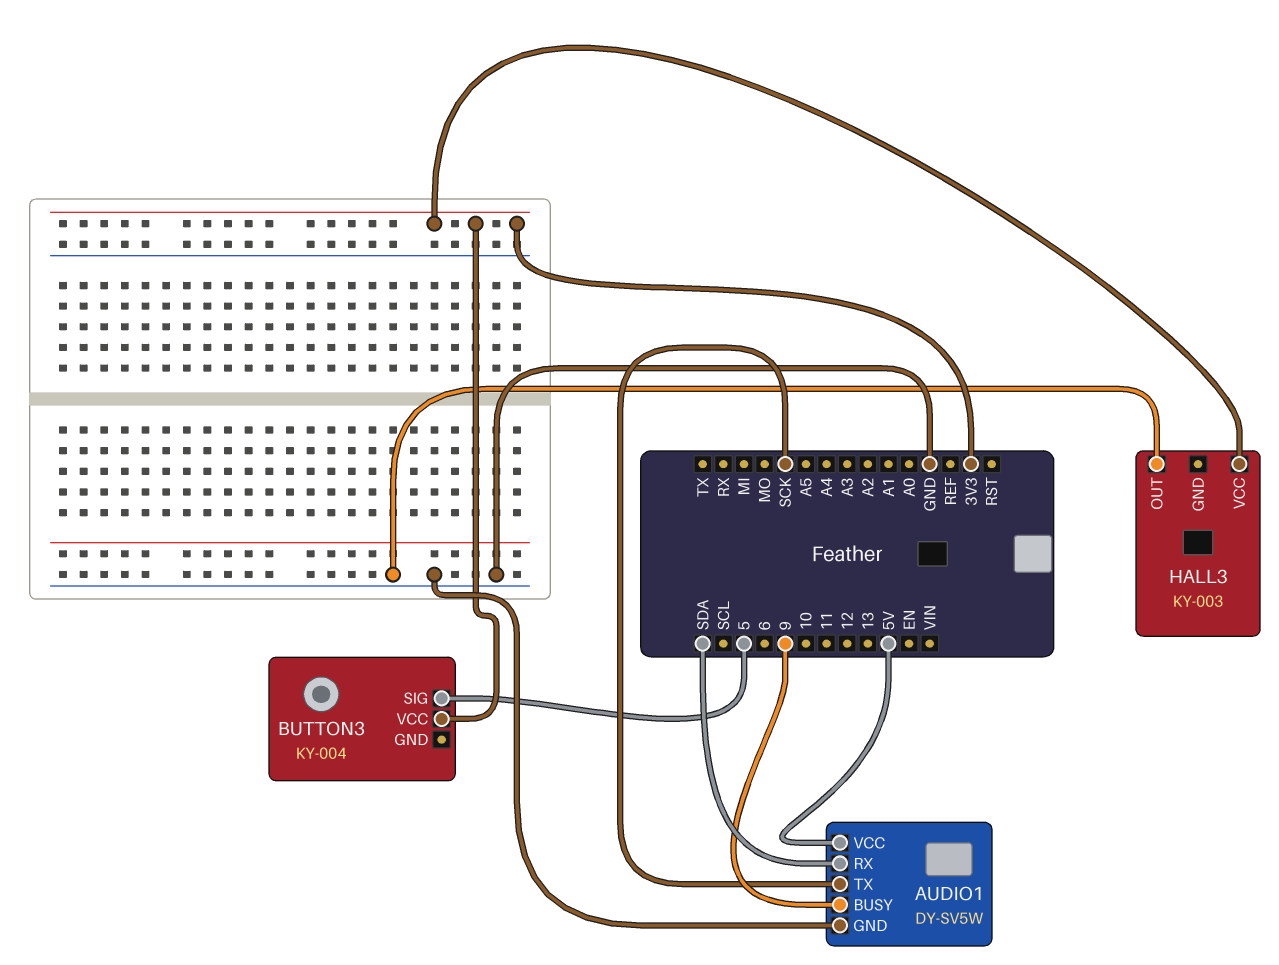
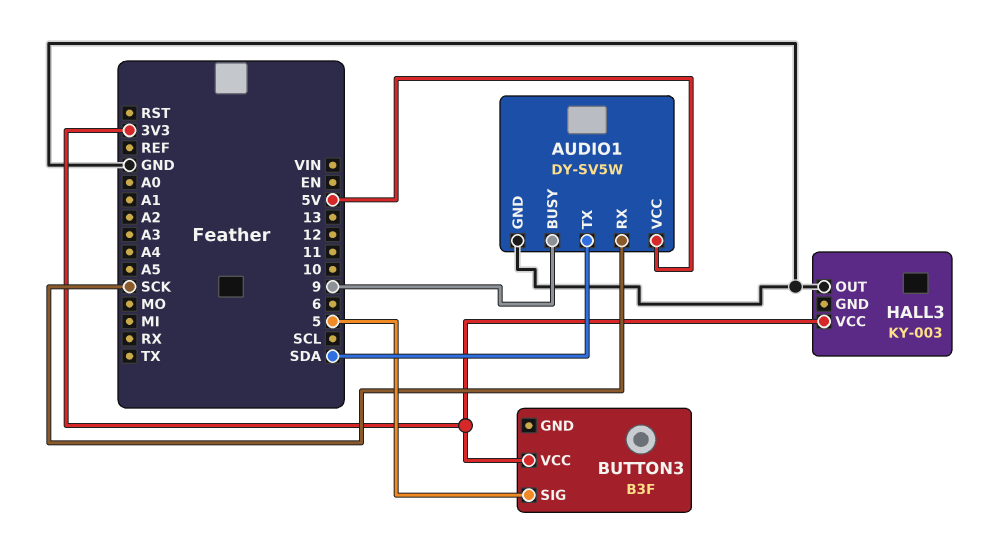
AUDIO1 pin RX: SDA -> SCK
AUDIO1 pin TX: SCK -> SDA
BUTTON3: KY-004 -> B3F

